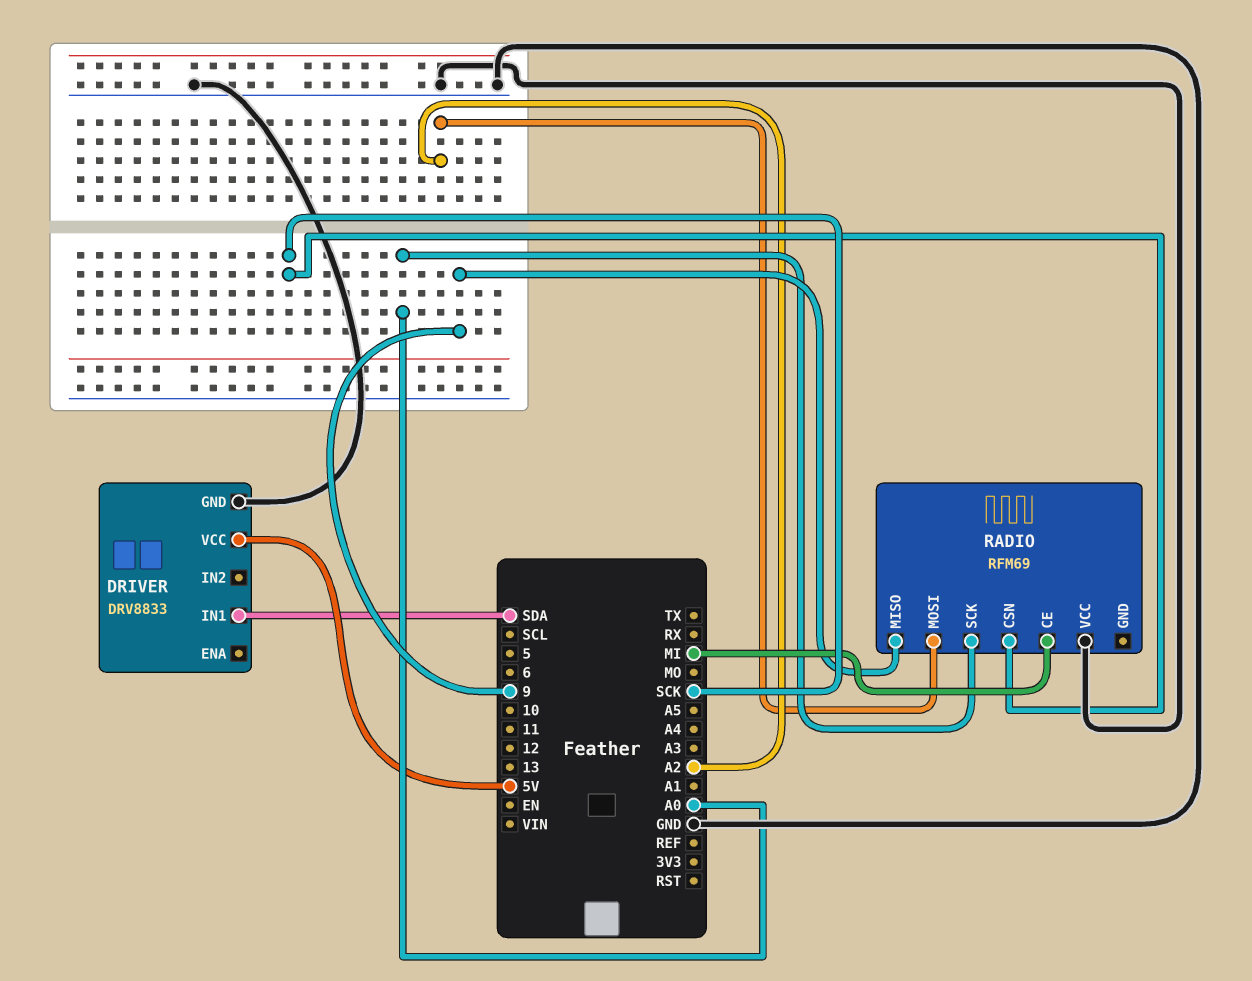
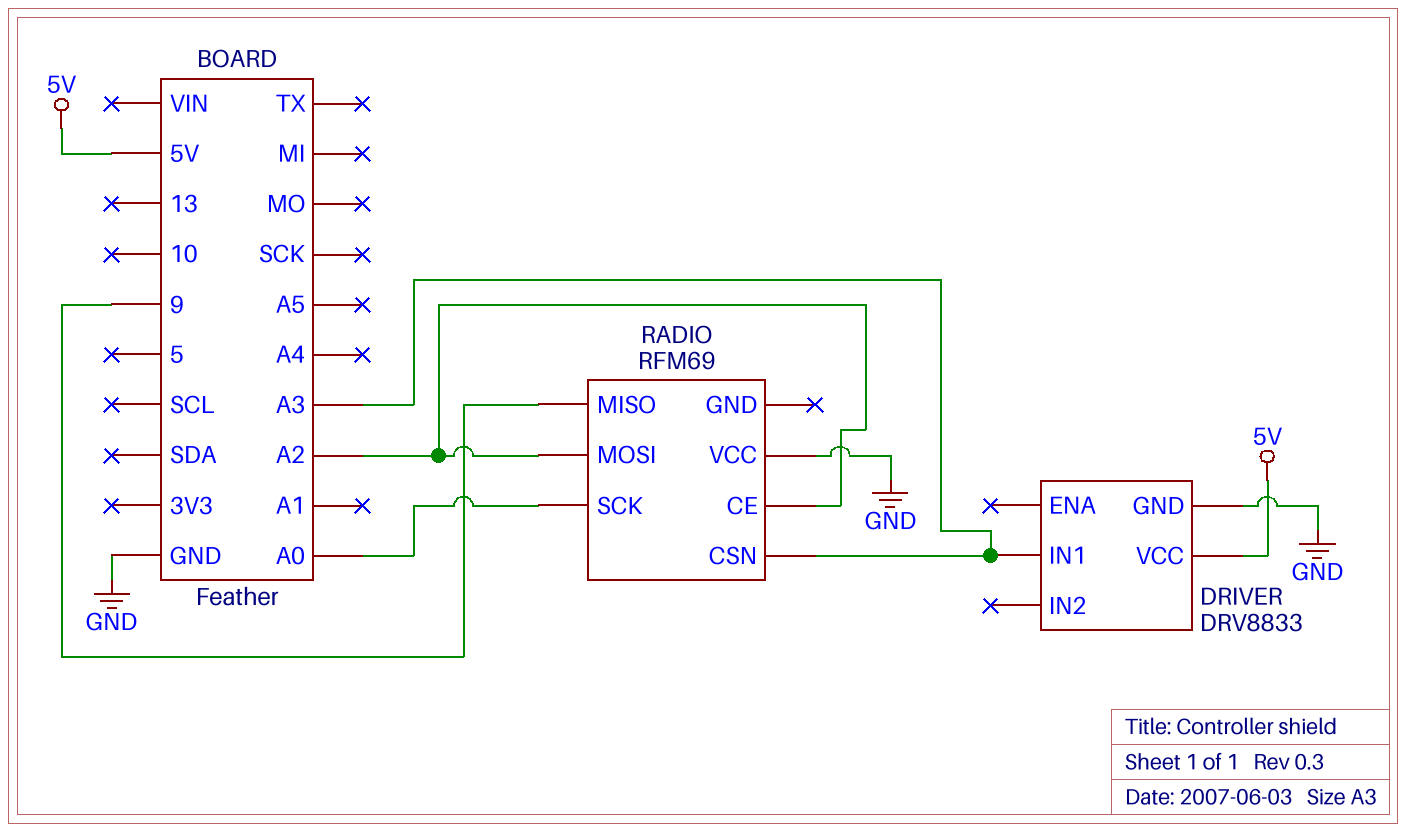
DRIVER pin IN1: SDA -> A3
RADIO pin CE: MI -> A2
RADIO pin CSN: SCK -> A3

